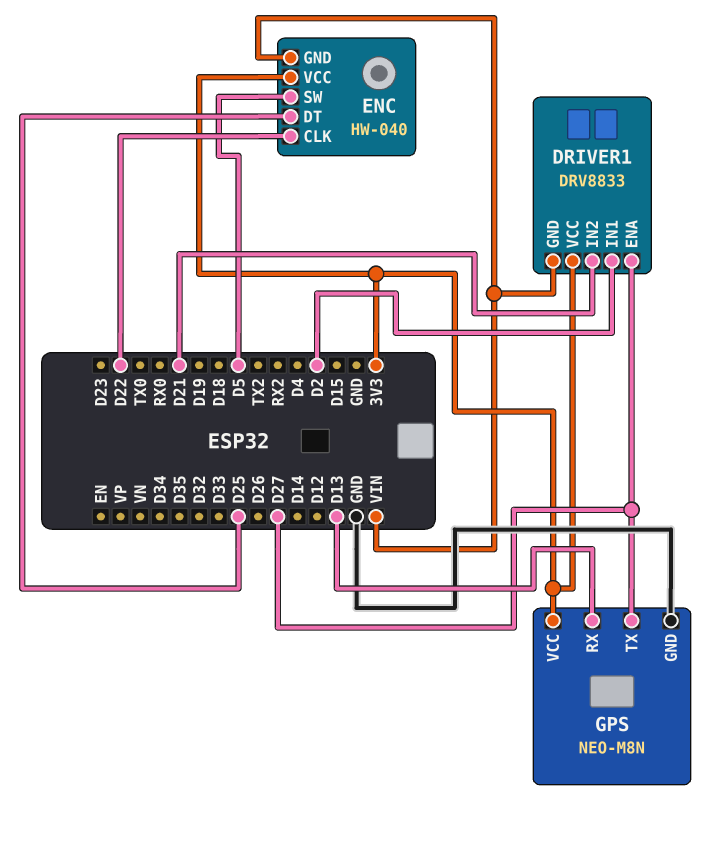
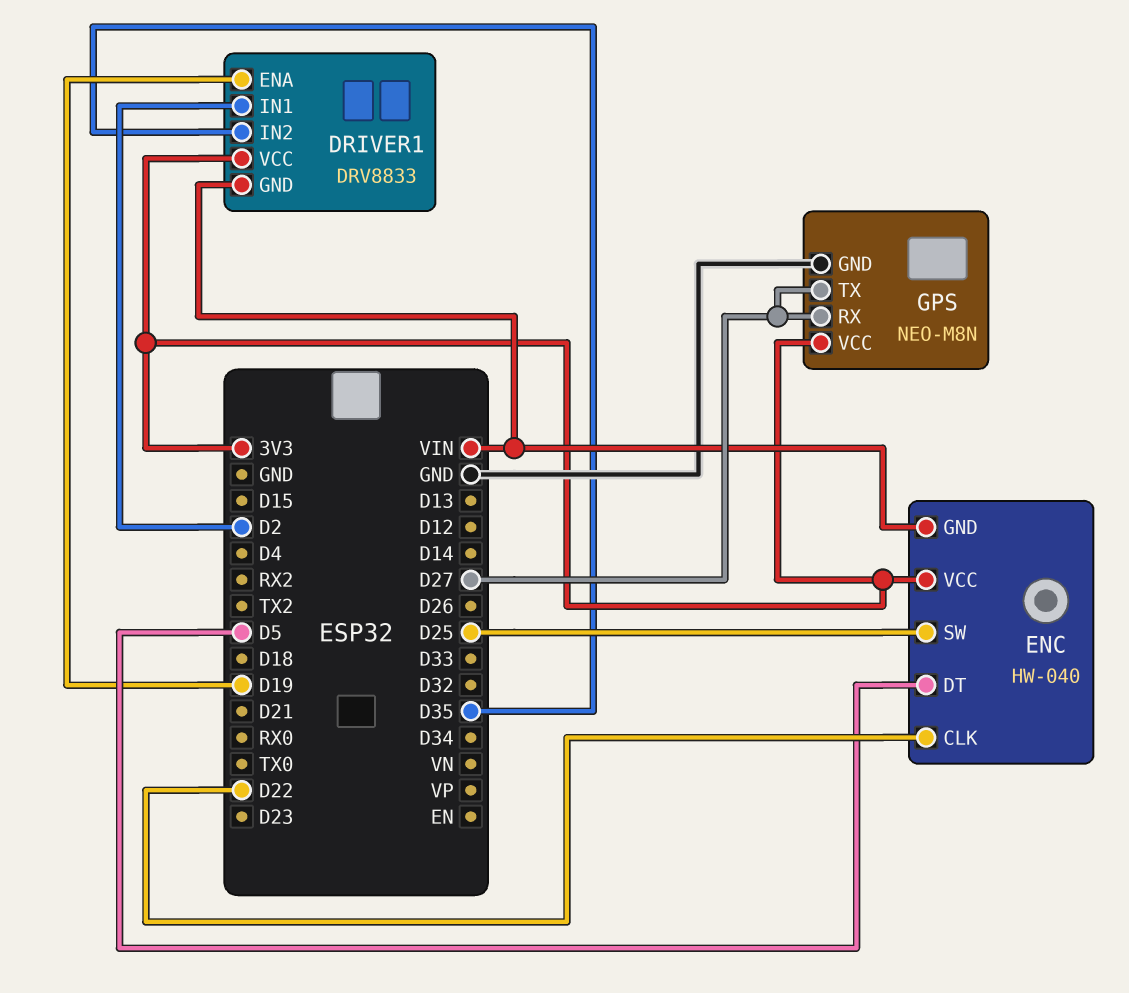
DRIVER1 pin ENA: D27 -> D19
DRIVER1 pin IN2: D21 -> D35
ENC pin DT: D25 -> D5
ENC pin SW: D5 -> D25
GPS pin RX: D13 -> D27

